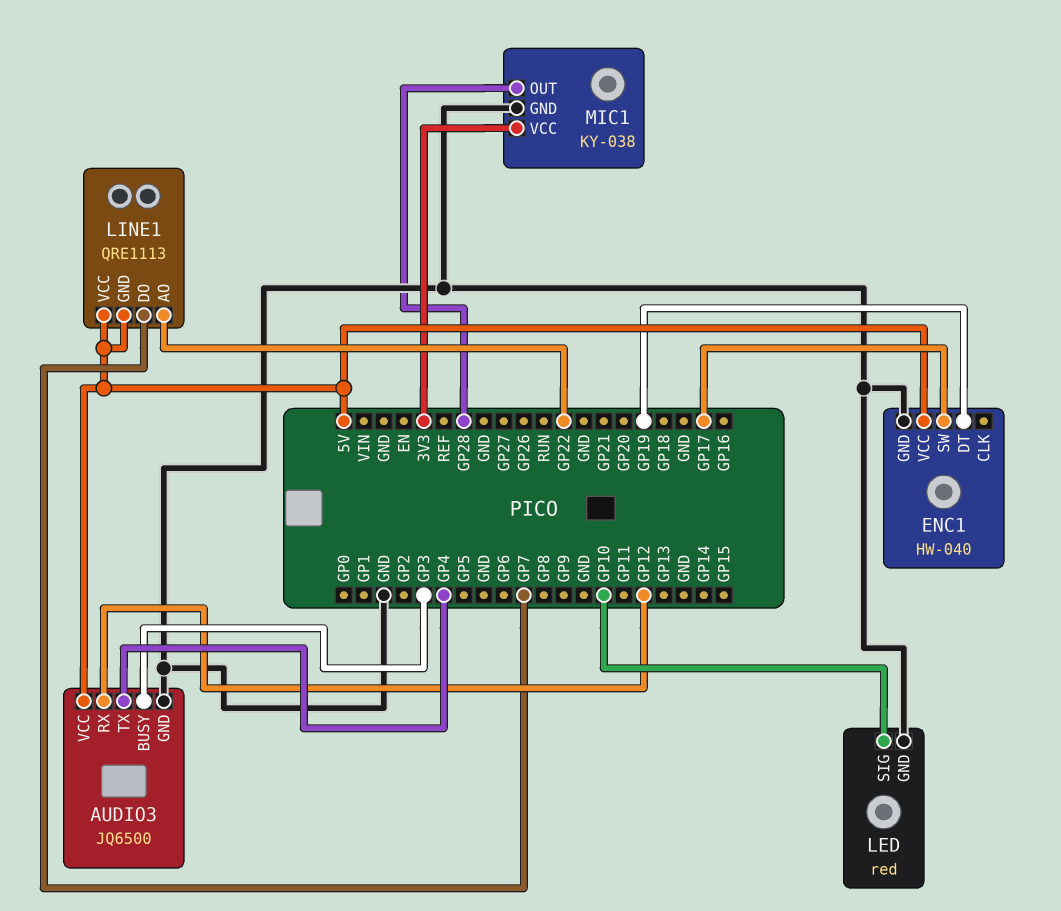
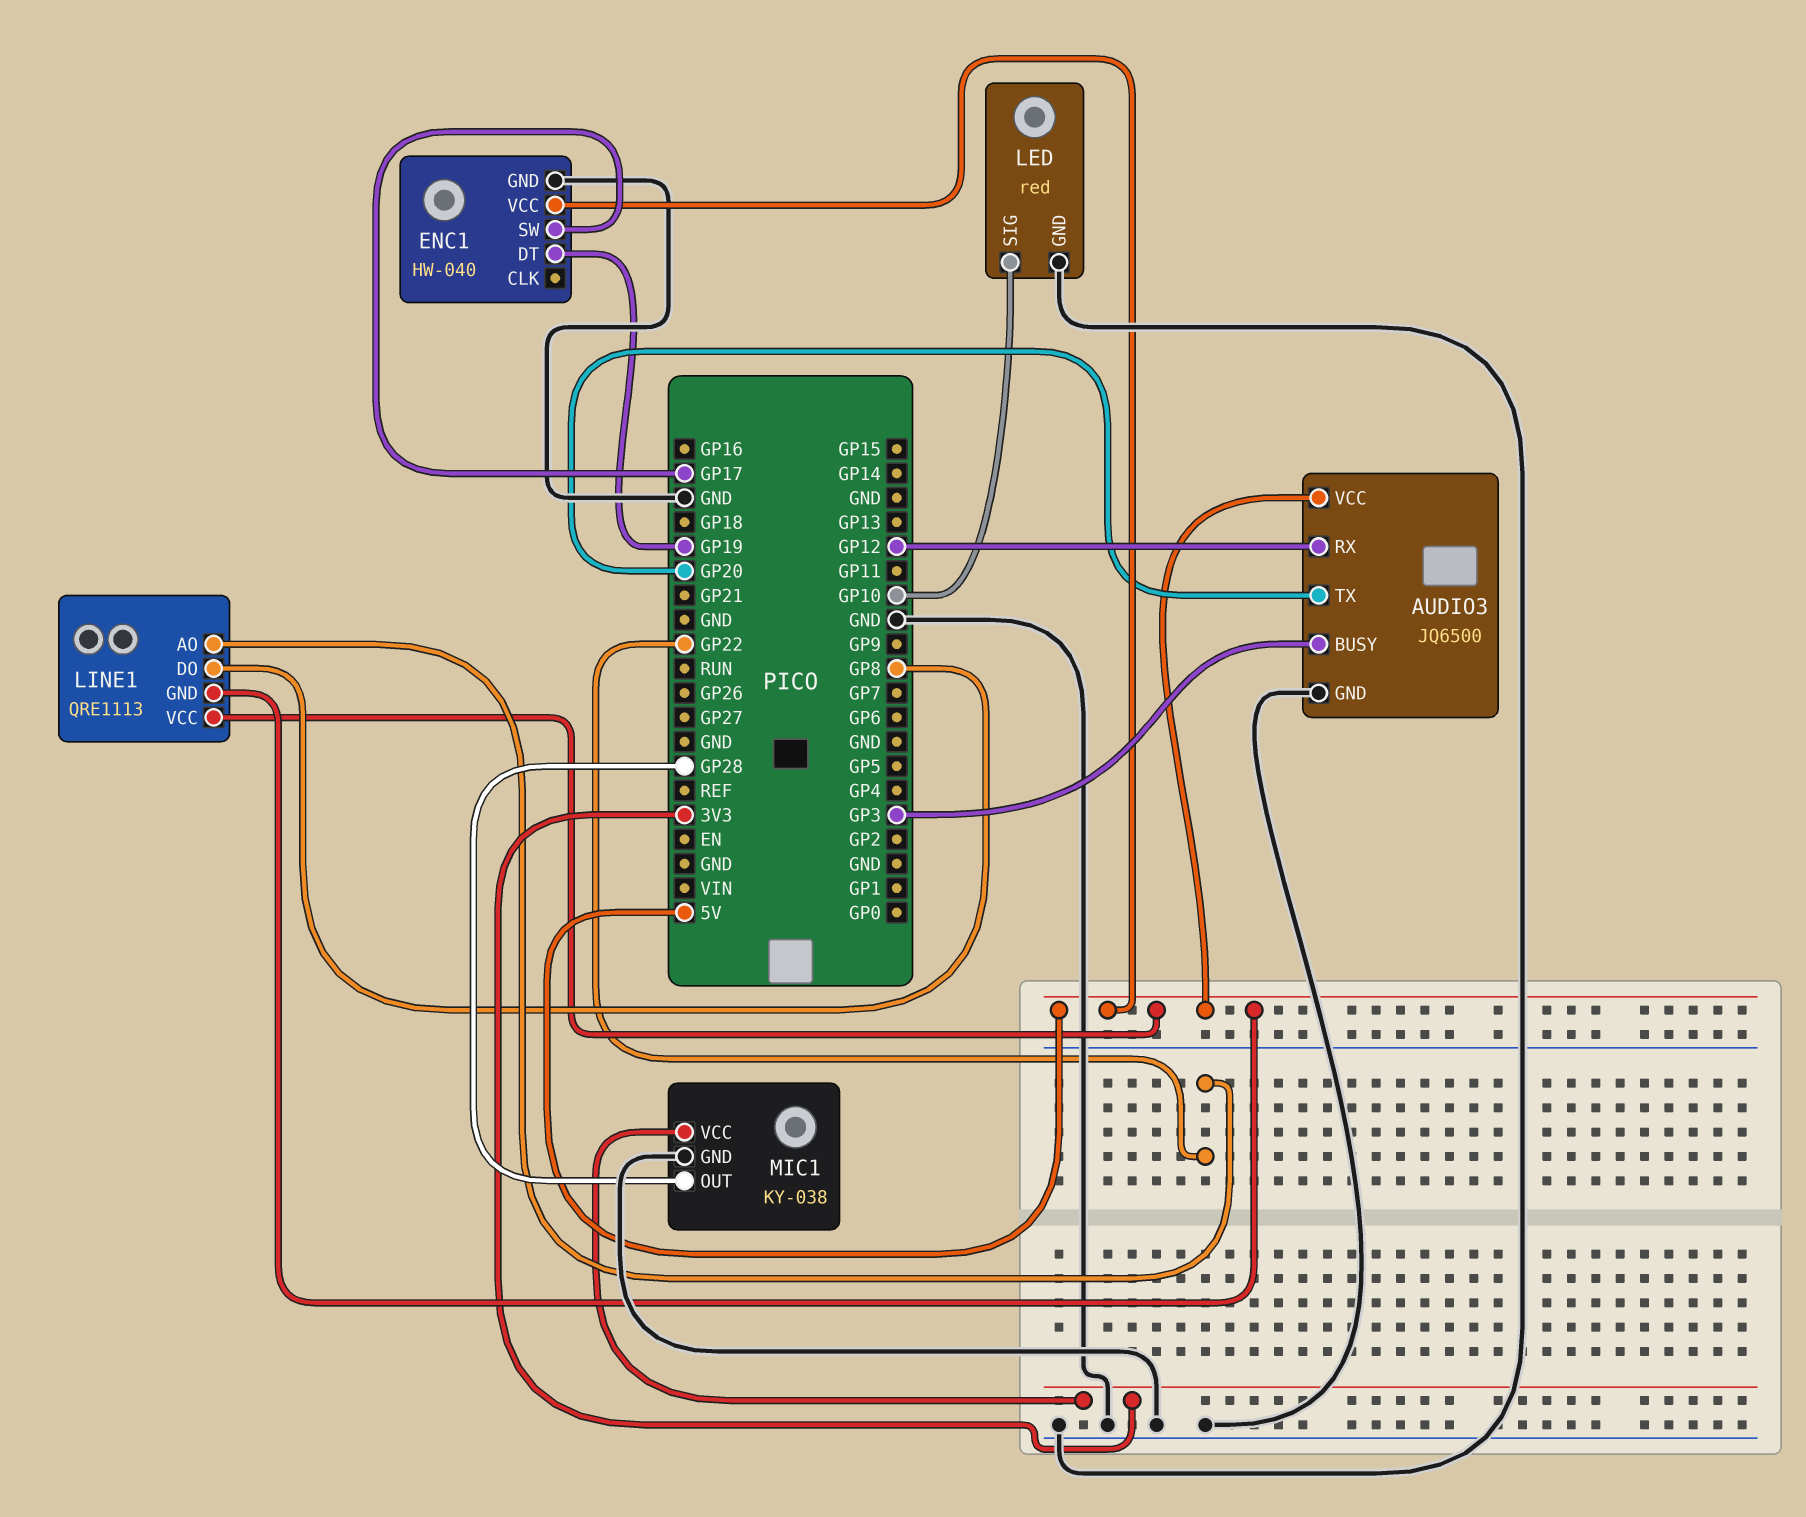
AUDIO3 pin TX: GP4 -> GP20
LINE1 pin DO: GP7 -> GP8

